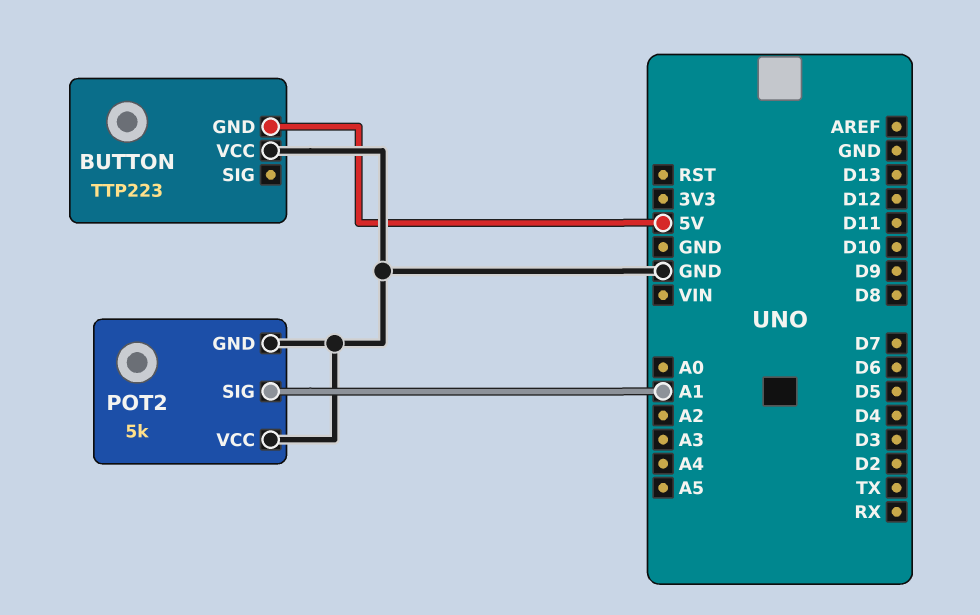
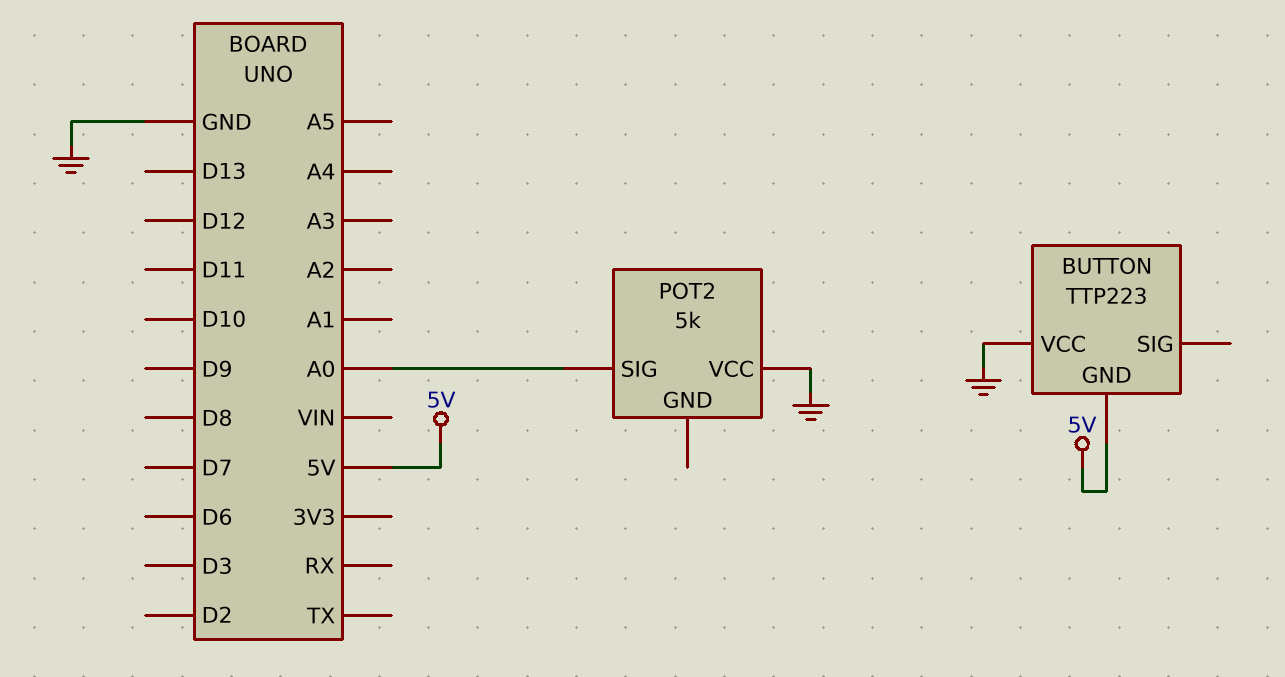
POT2 pin GND: GND -> none
POT2 pin SIG: A1 -> A0

